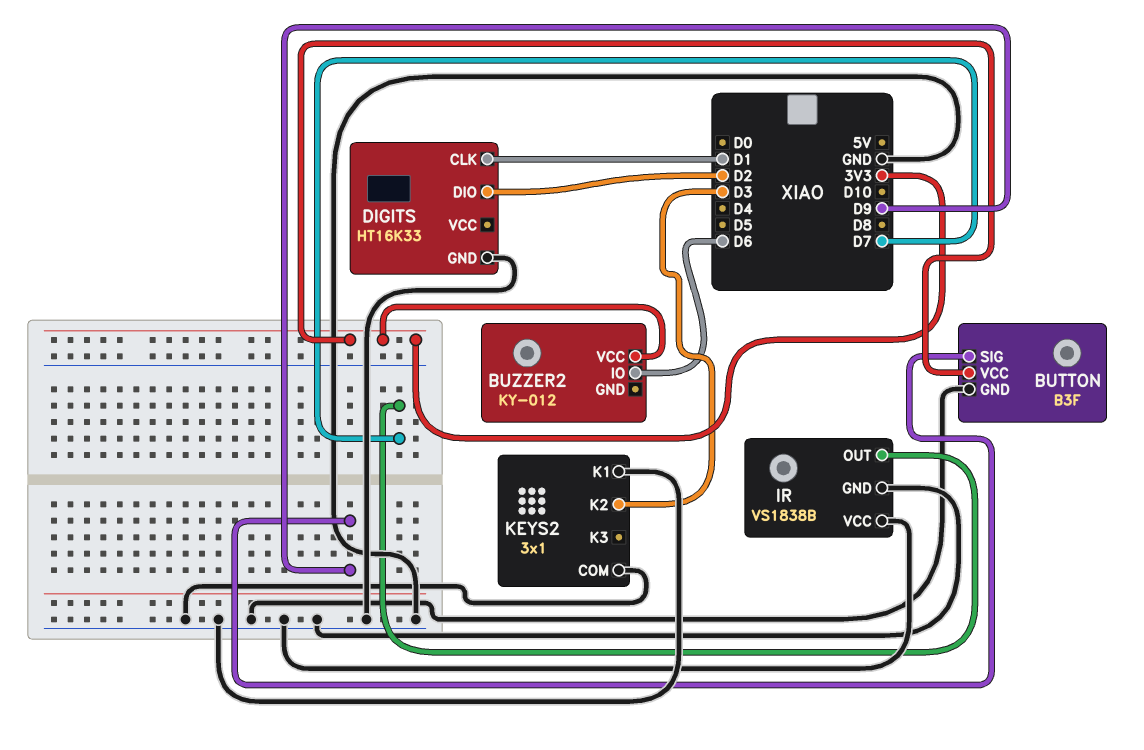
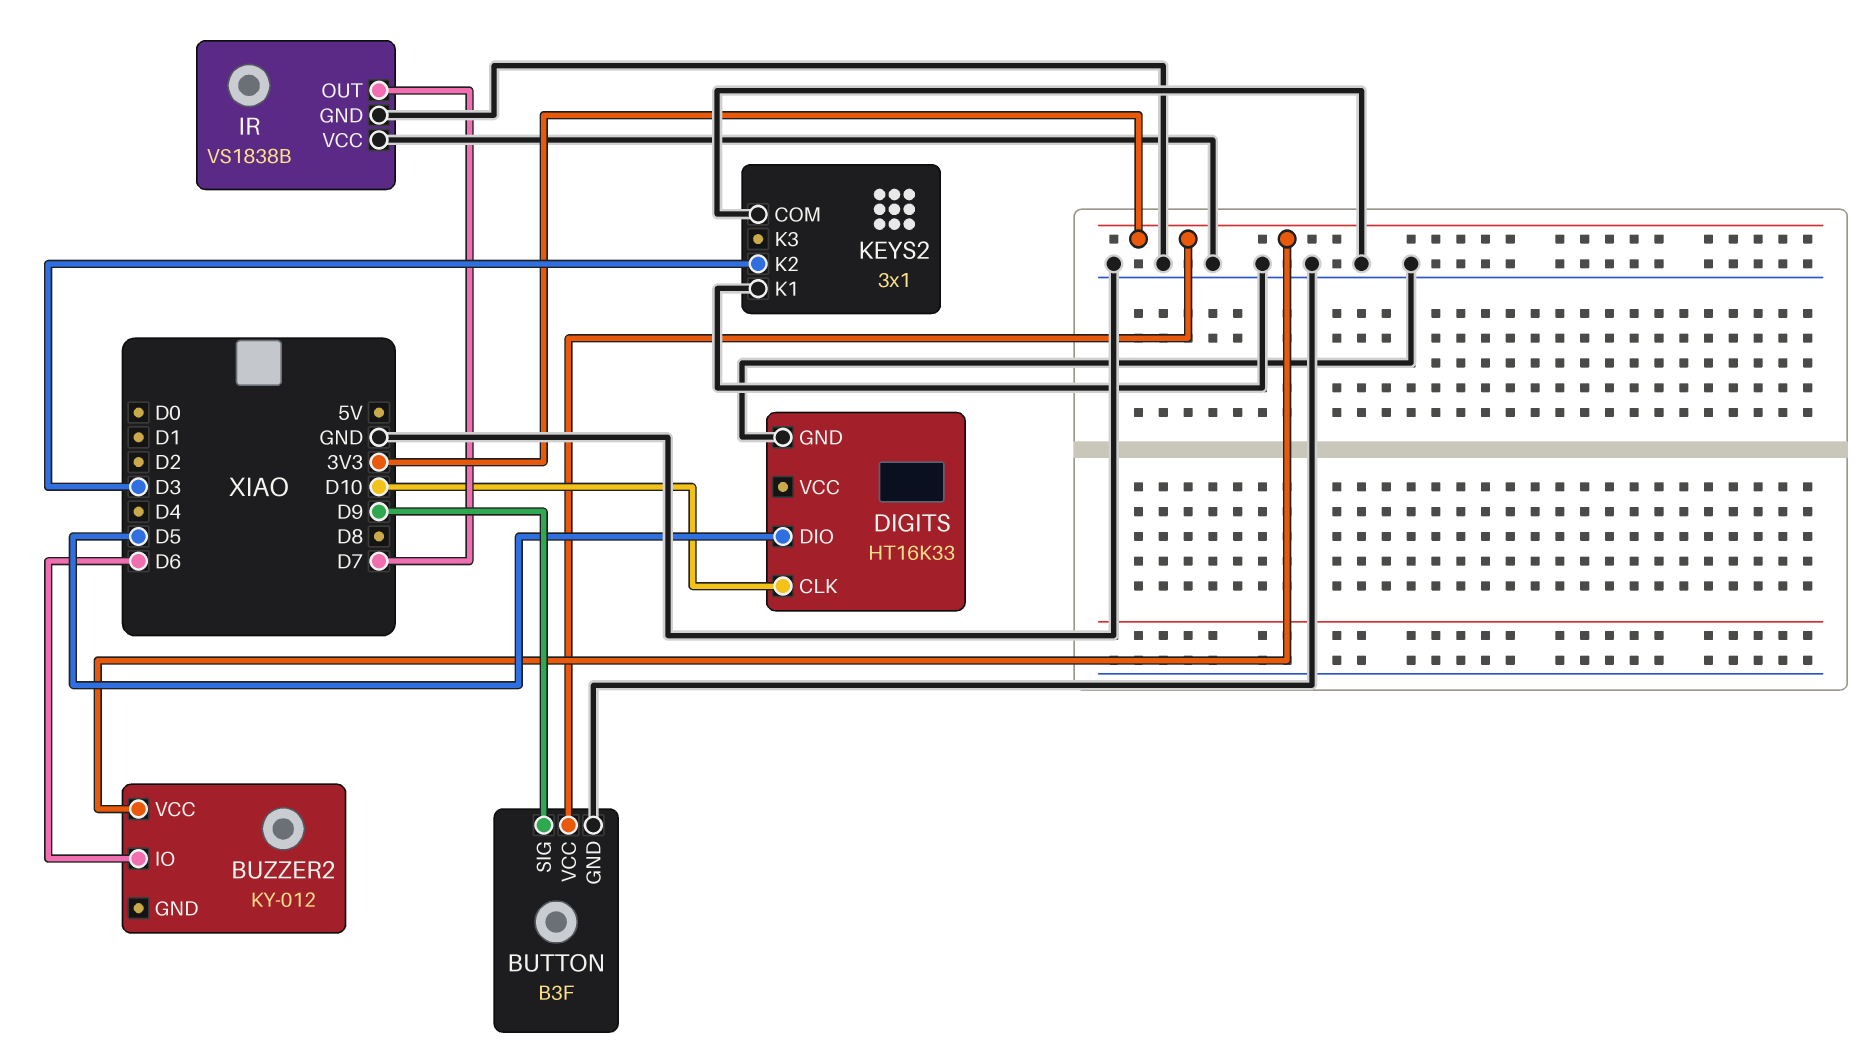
DIGITS pin CLK: D1 -> D10
DIGITS pin DIO: D2 -> D5

